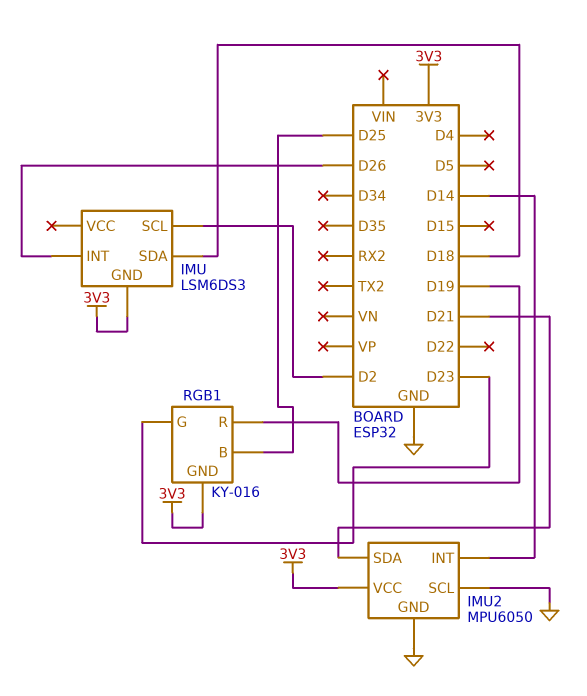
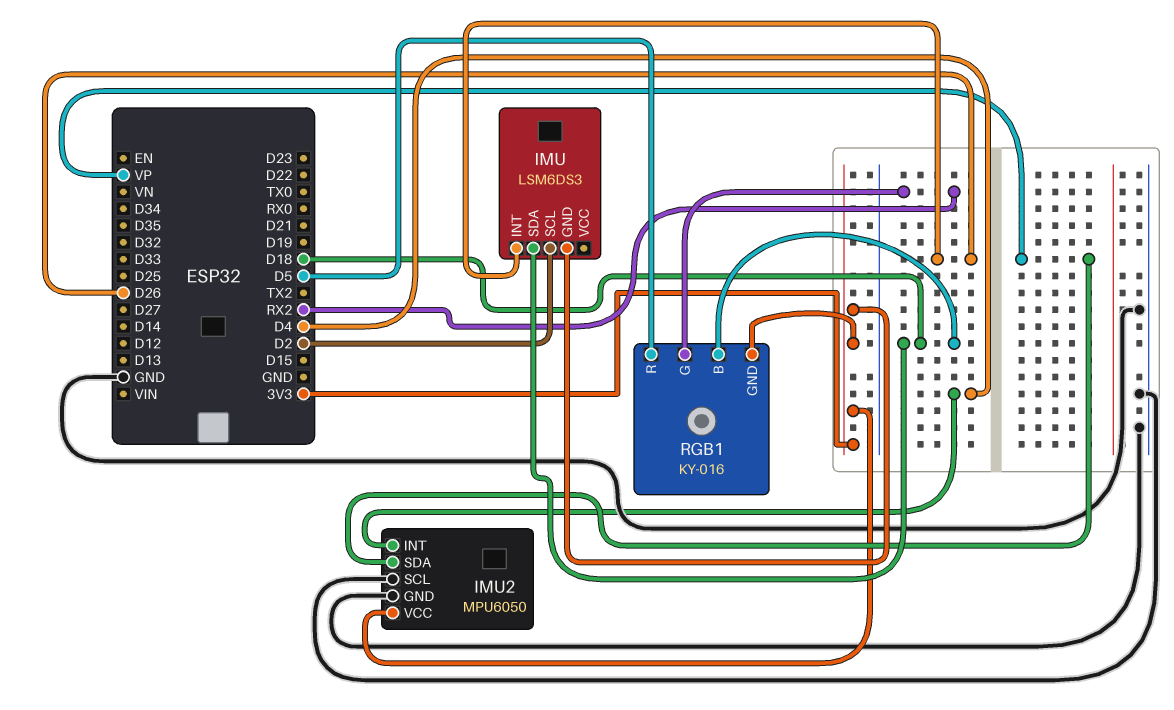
IMU2 pin INT: D14 -> D4
IMU2 pin SDA: D21 -> VP
RGB1 pin B: D25 -> D18
RGB1 pin G: D23 -> RX2
RGB1 pin R: D19 -> D5

